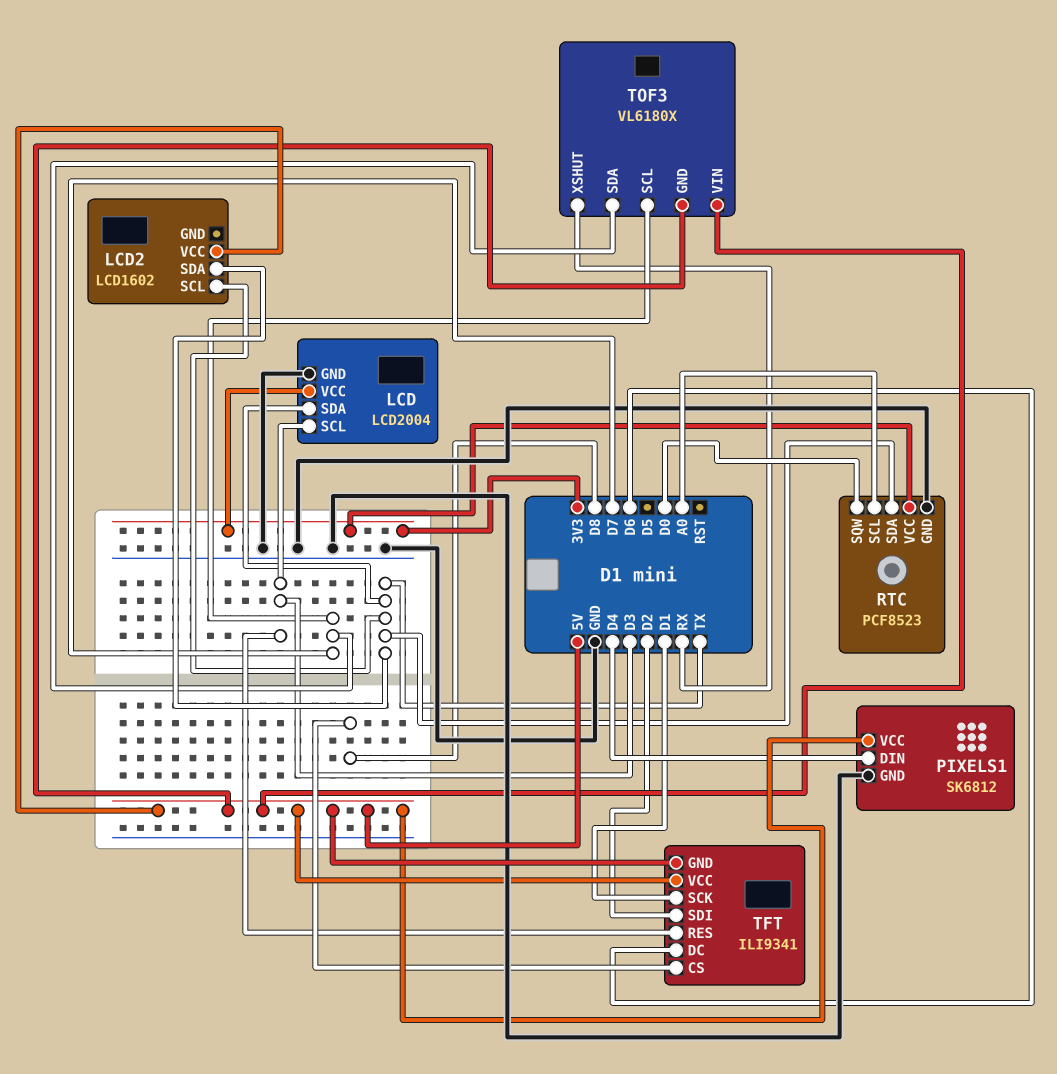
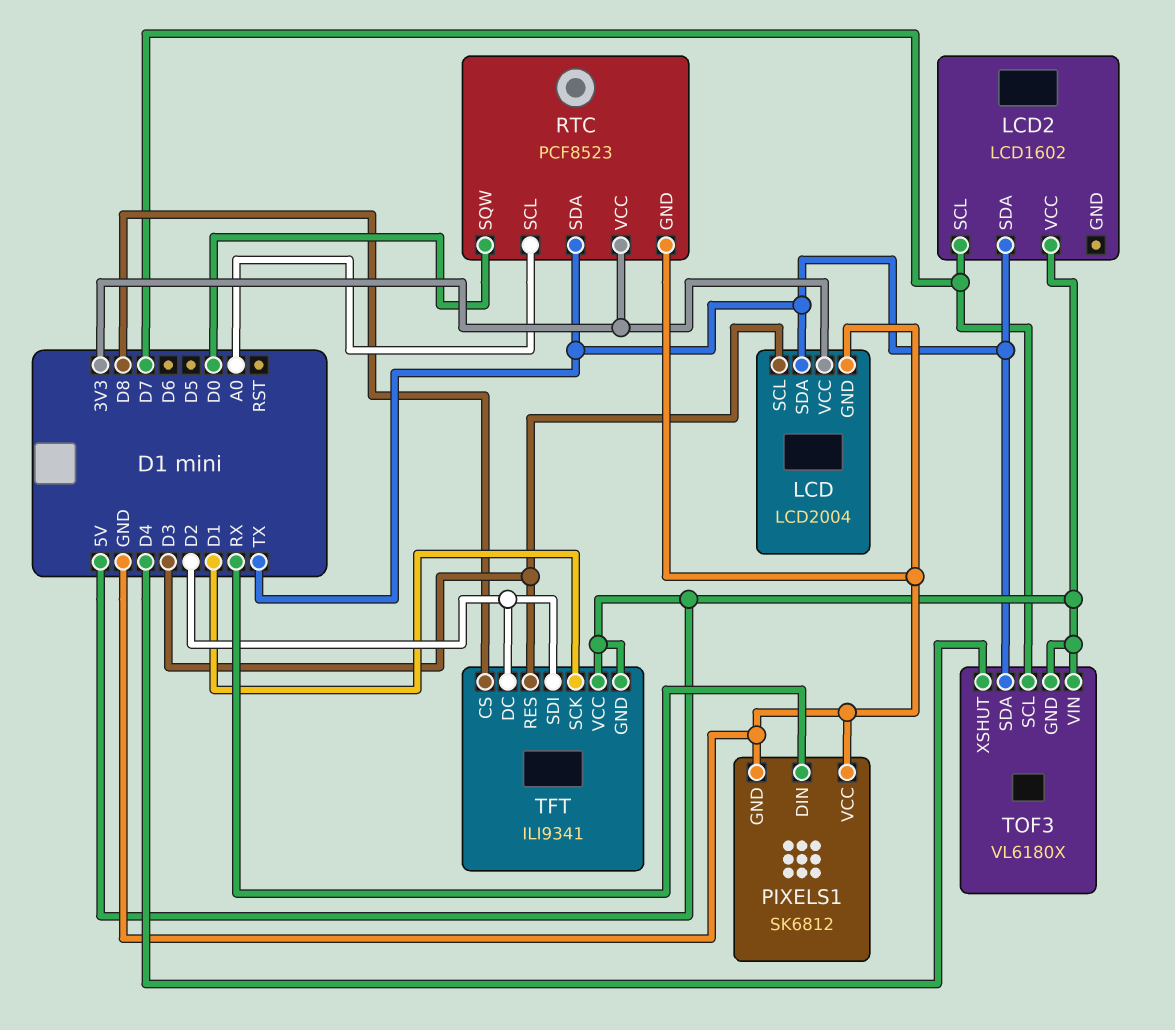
LCD2 pin SCL: TX -> D7
PIXELS1 pin DIN: D4 -> RX
PIXELS1 pin VCC: 5V -> GND
TFT pin DC: D6 -> D2
TOF3 pin SDA: D7 -> TX
TOF3 pin XSHUT: RX -> D4

